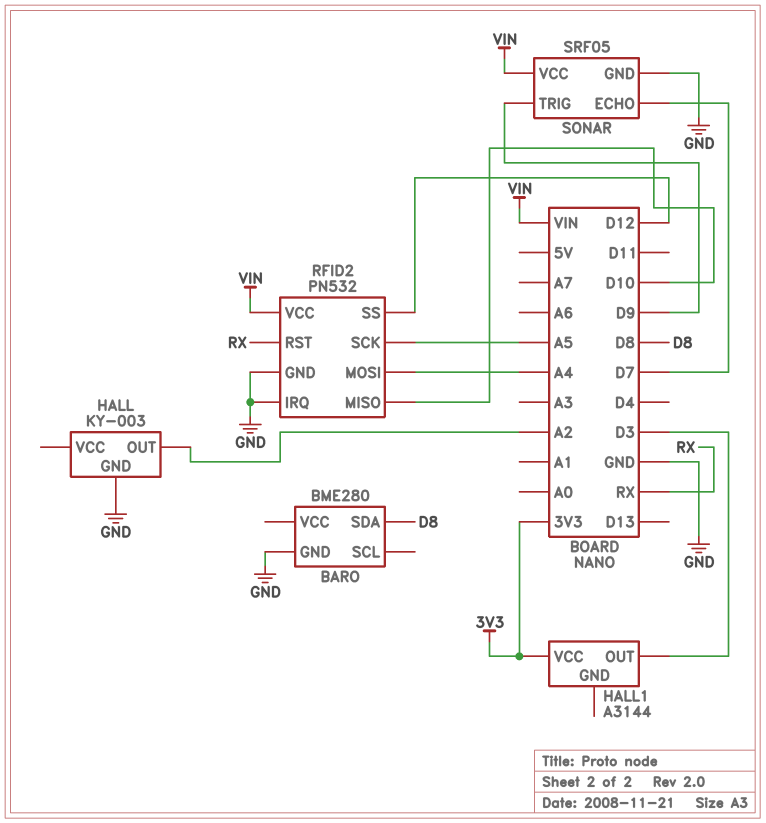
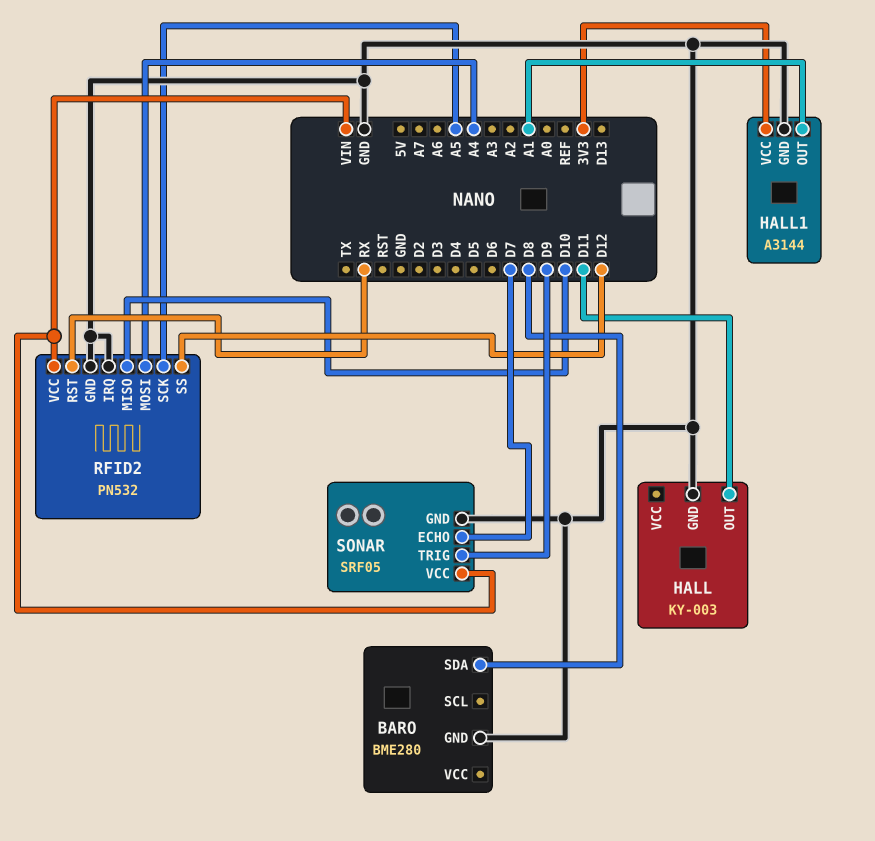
HALL pin OUT: A2 -> D11
HALL1 pin GND: none -> GND
HALL1 pin OUT: D3 -> A1

